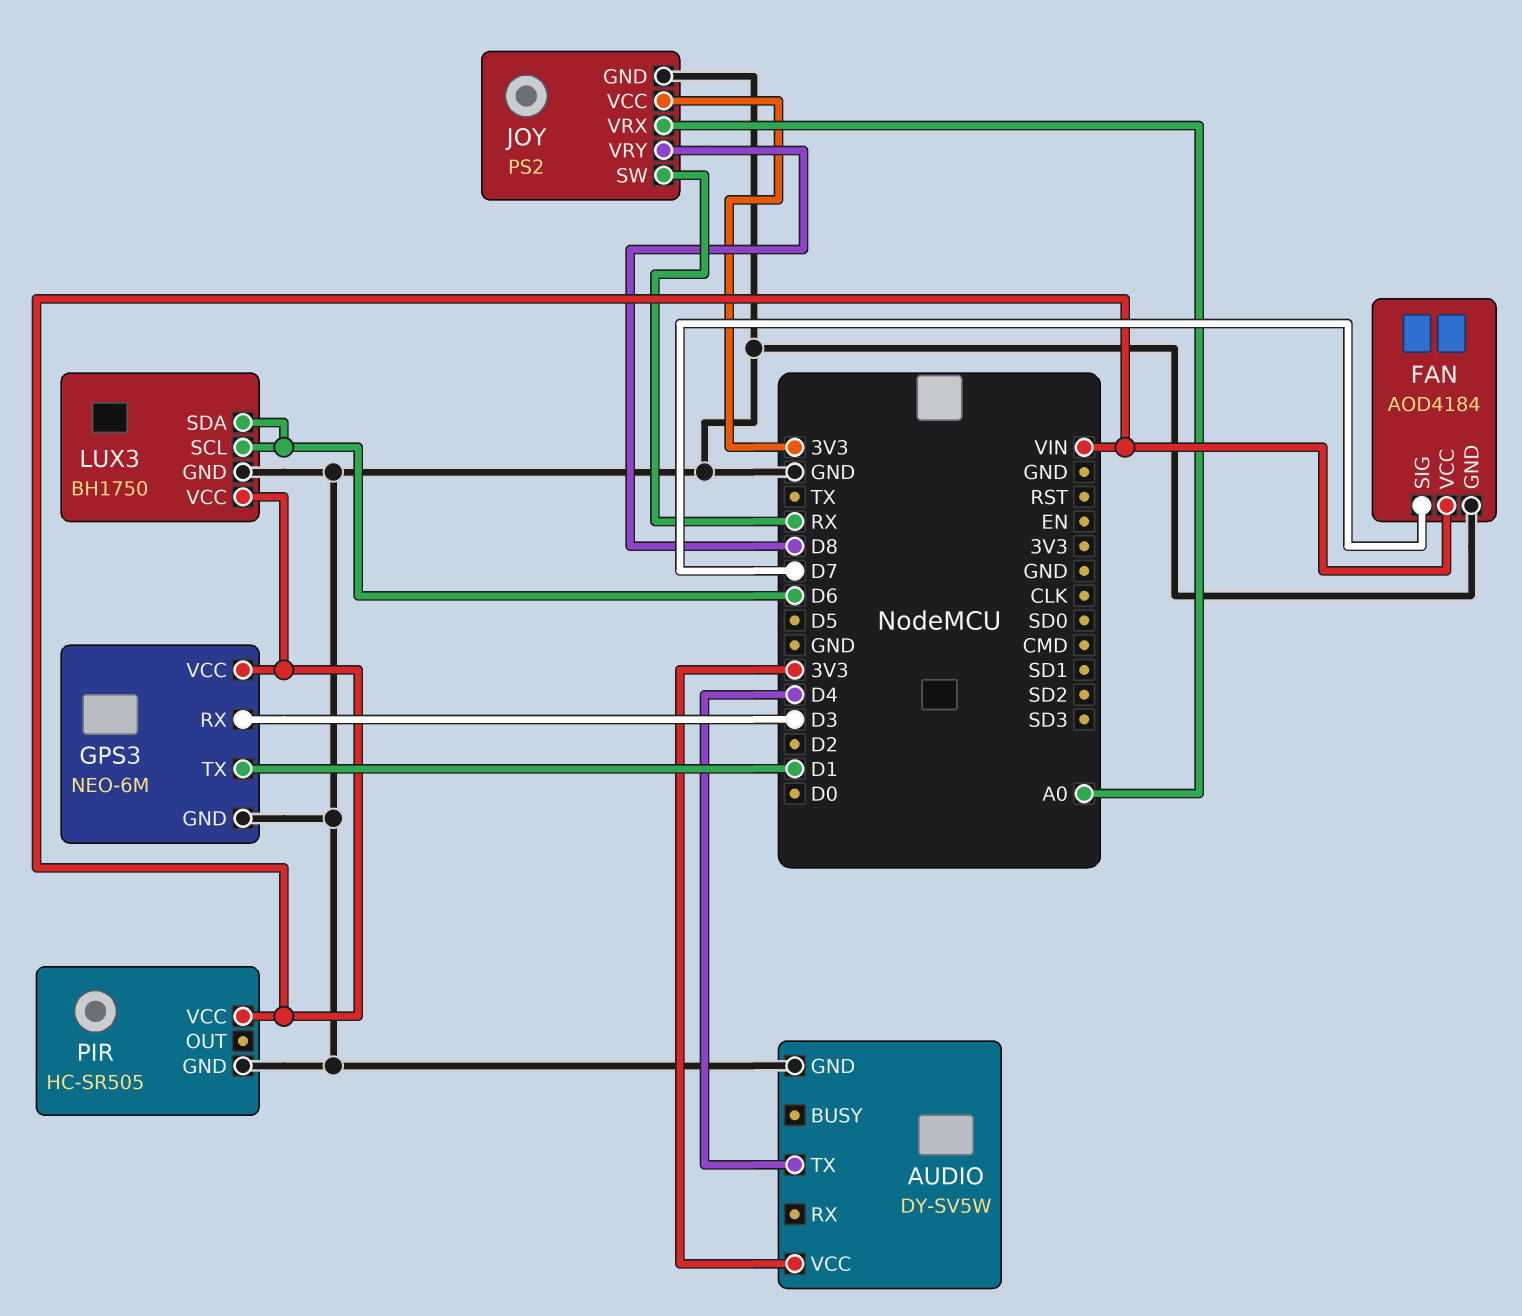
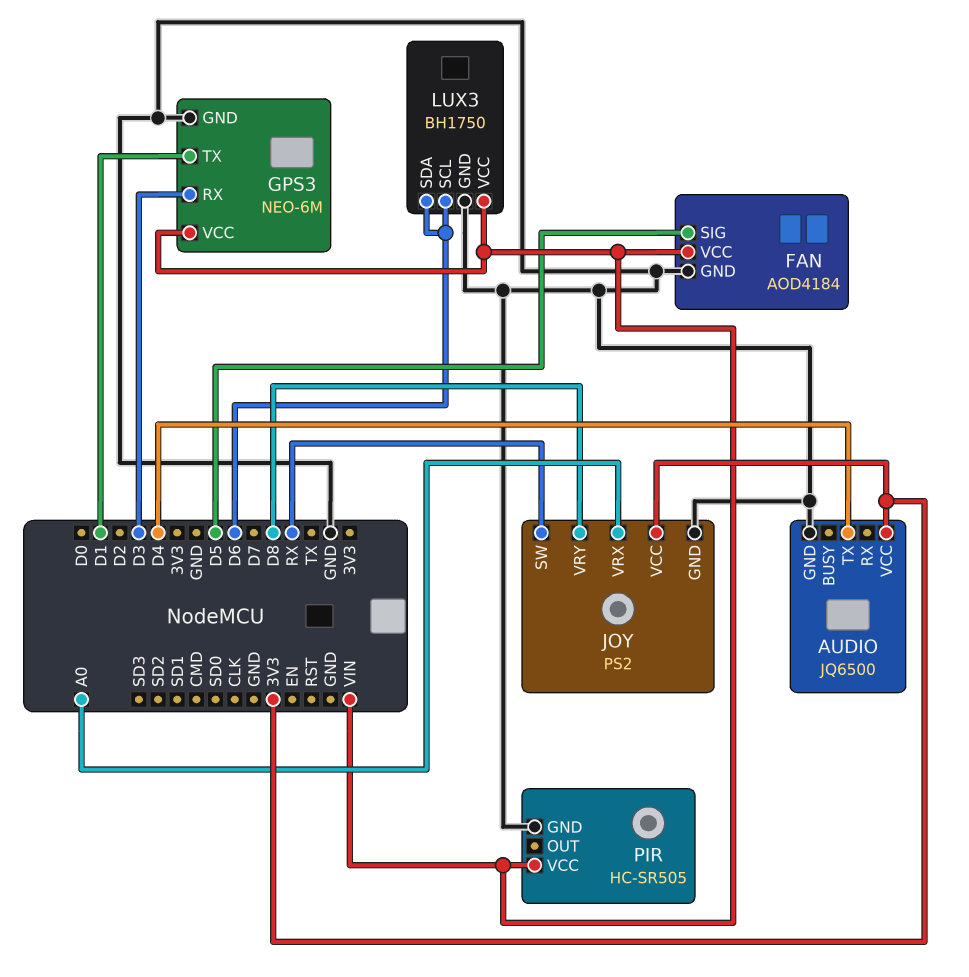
AUDIO: DY-SV5W -> JQ6500
FAN pin SIG: D7 -> D5

